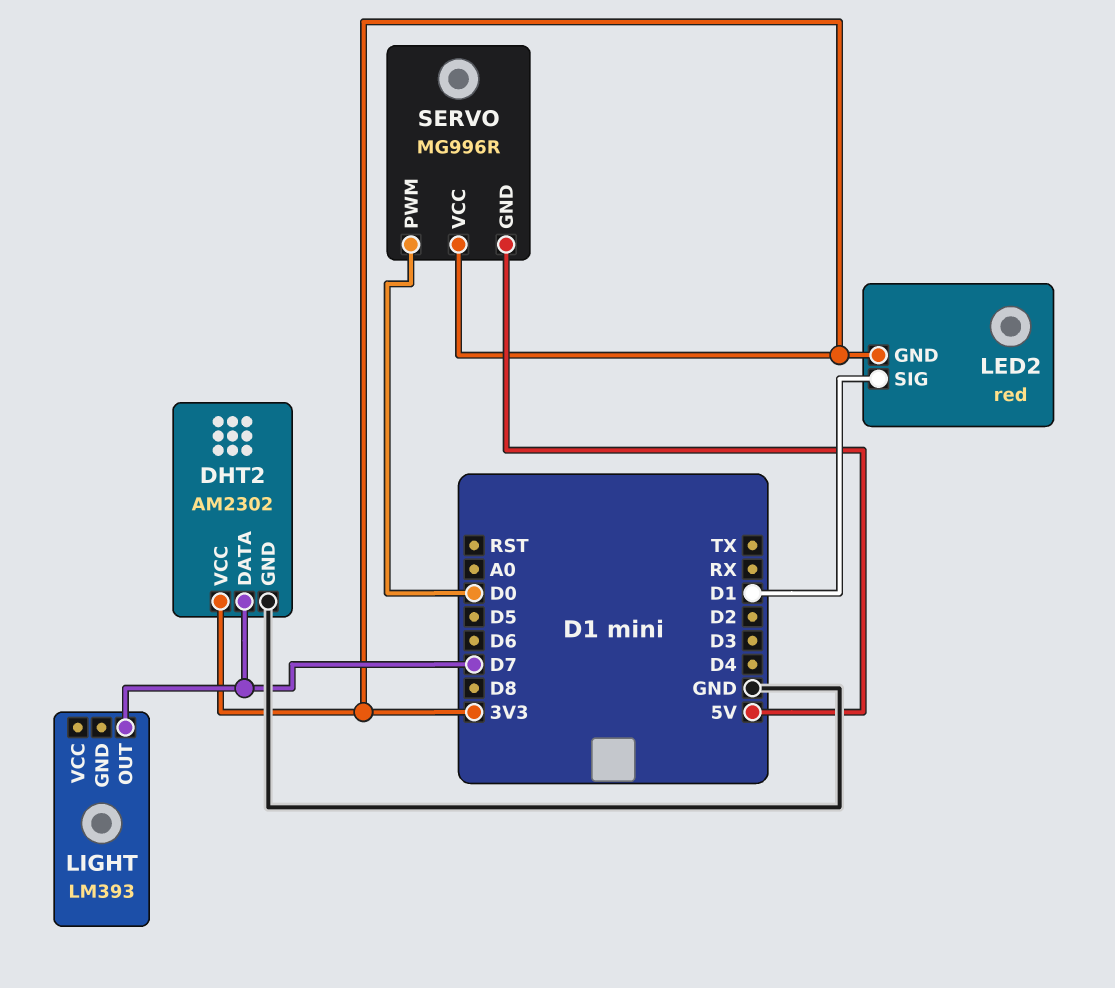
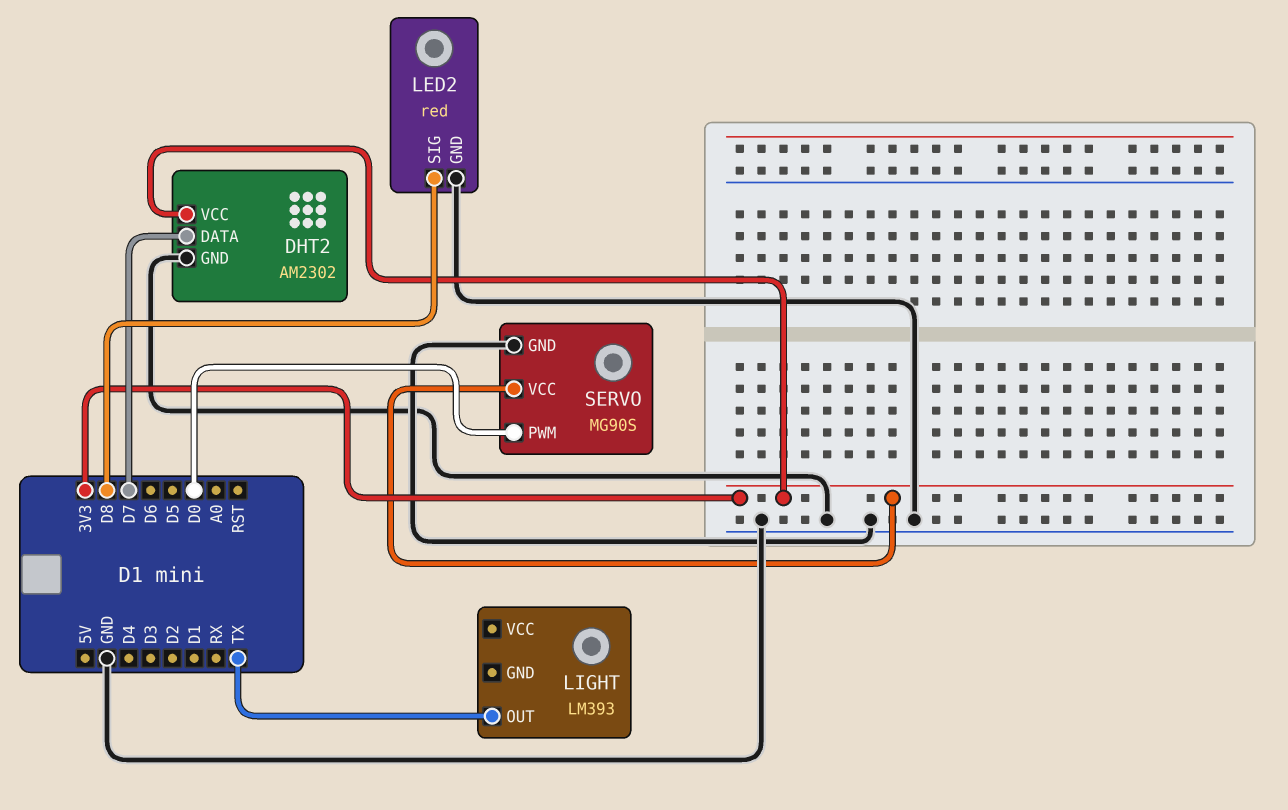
LED2 pin GND: 3V3 -> GND
LED2 pin SIG: D1 -> D8
LIGHT pin OUT: D7 -> TX
SERVO: MG996R -> MG90S
SERVO pin GND: 5V -> GND

